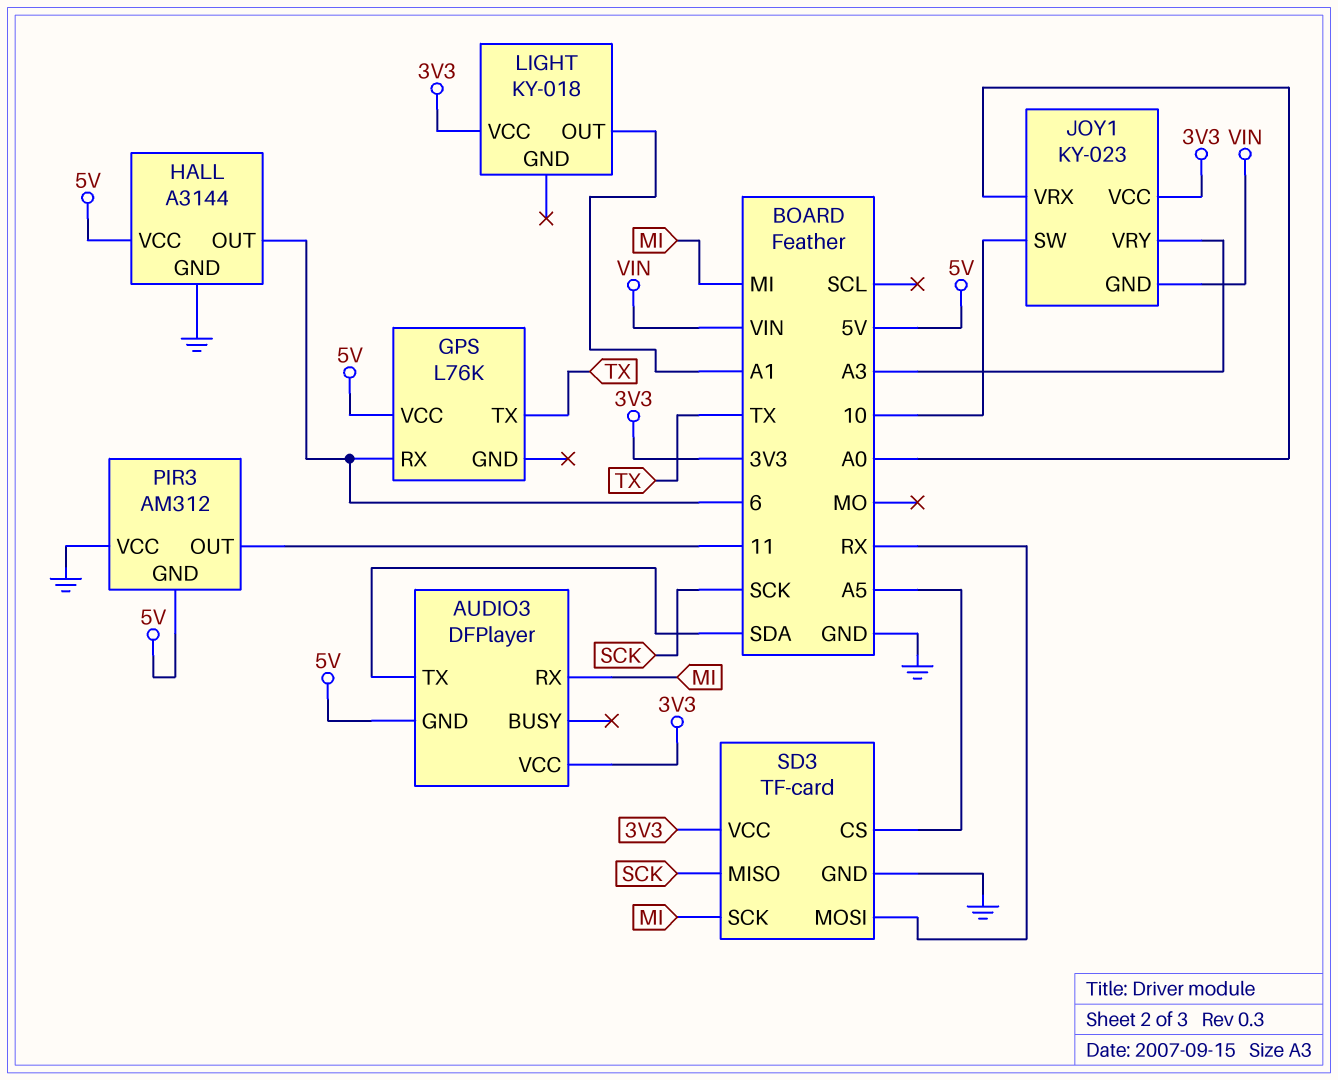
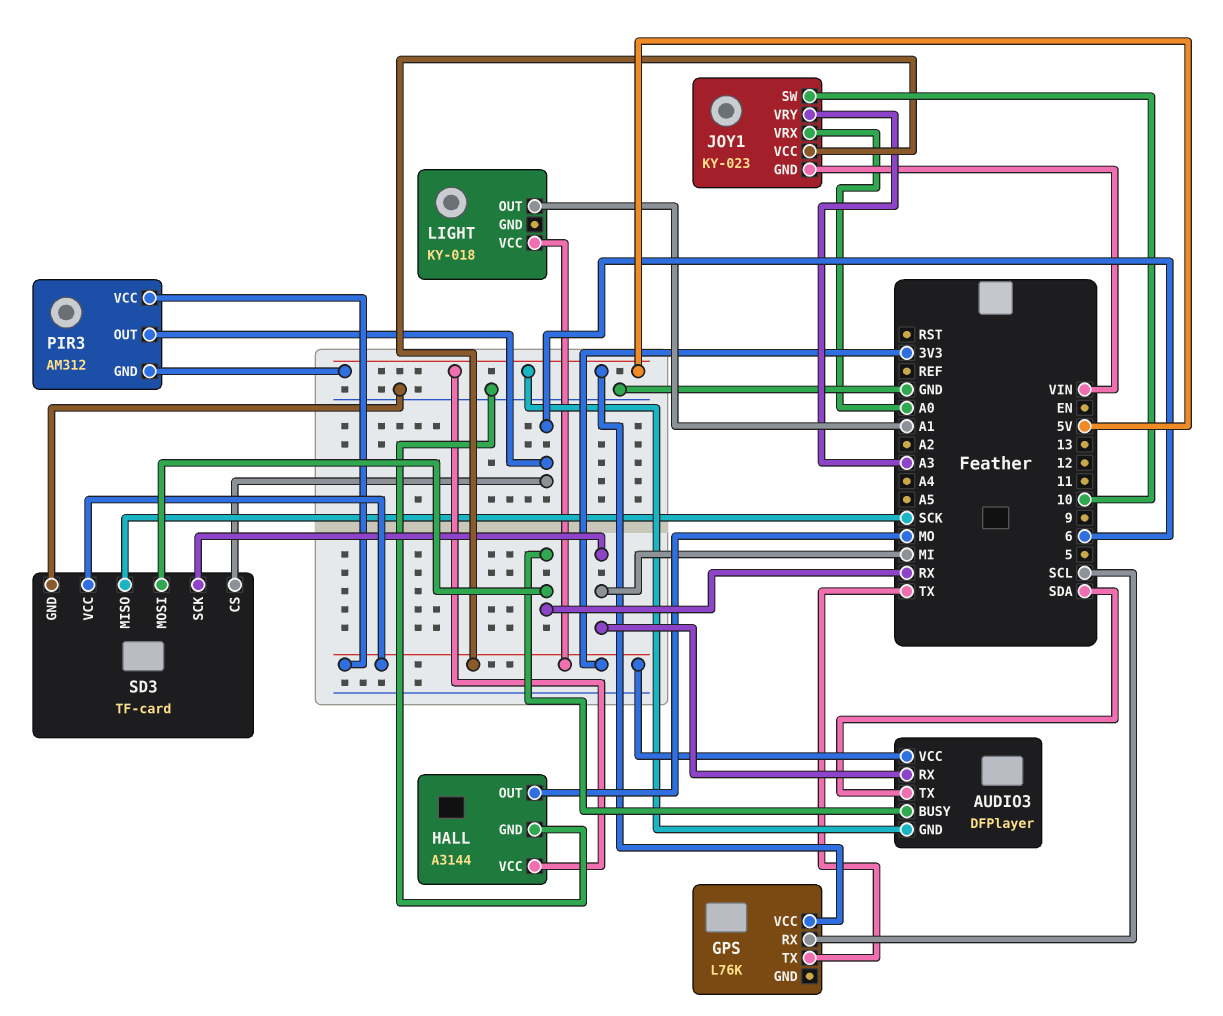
AUDIO3 pin BUSY: none -> RX
GPS pin RX: 6 -> SCL
HALL pin OUT: 6 -> MO
PIR3 pin OUT: 11 -> 6
PIR3 pin VCC: GND -> 3V3
SD3 pin CS: A5 -> 6

